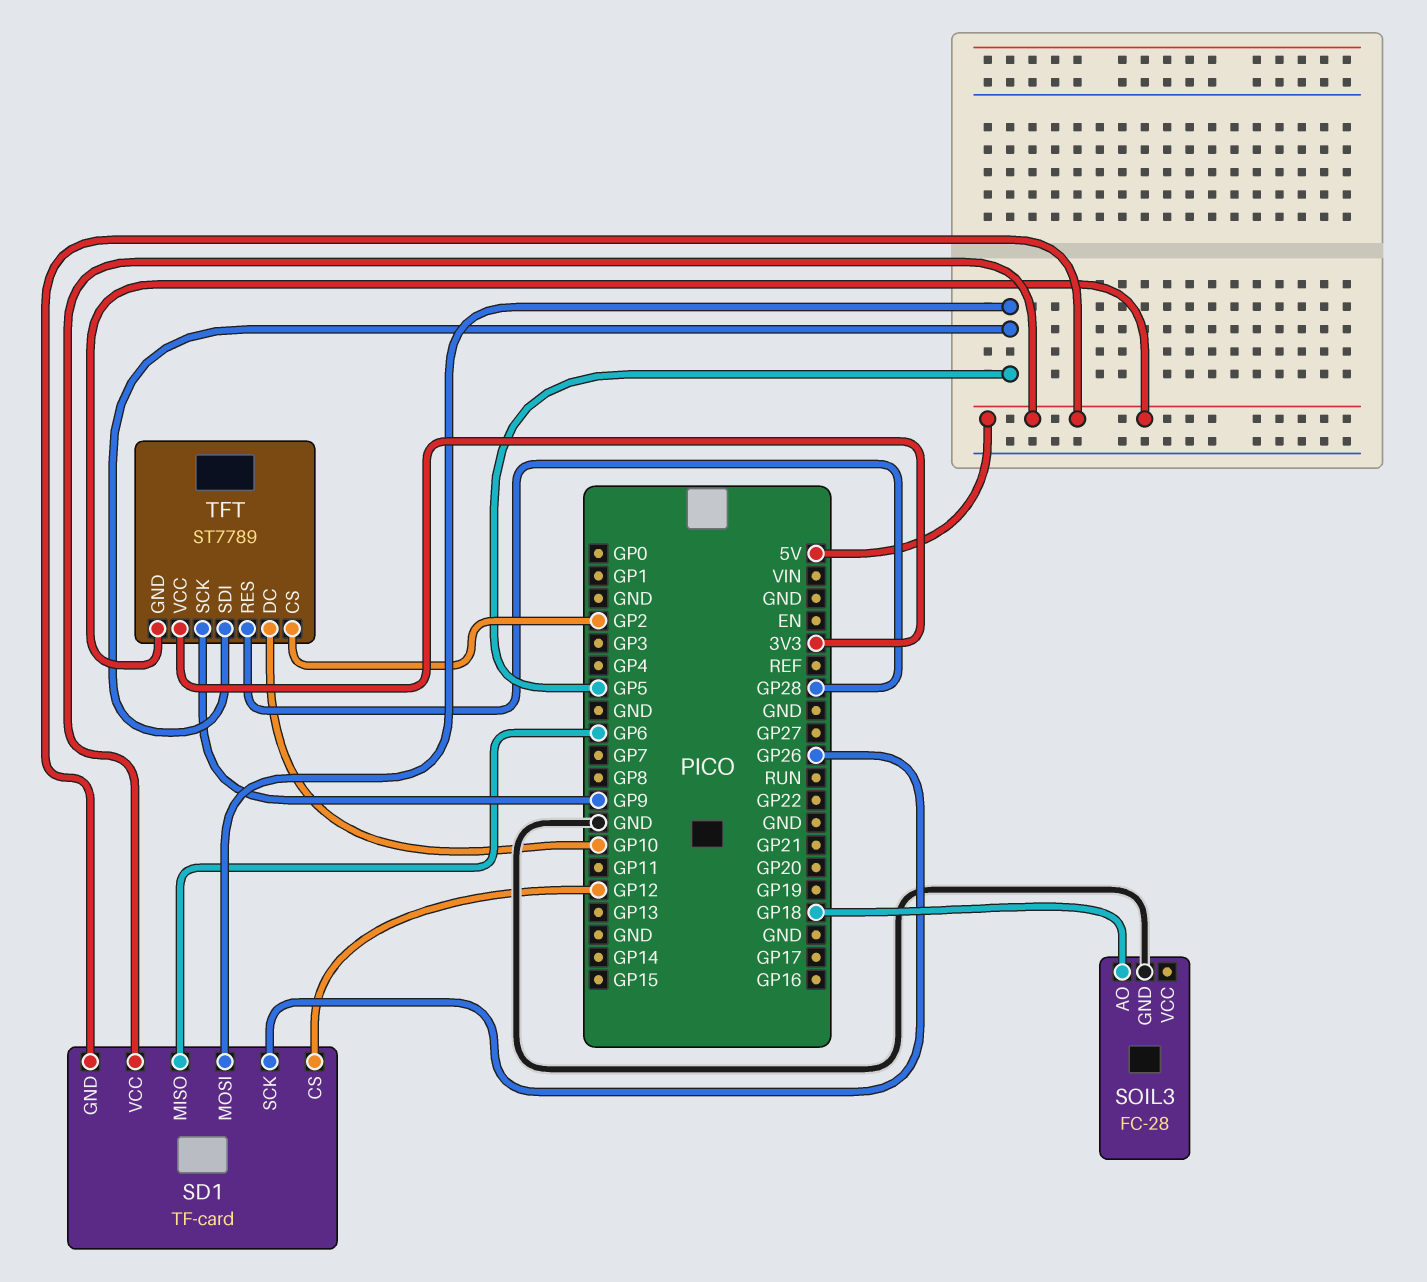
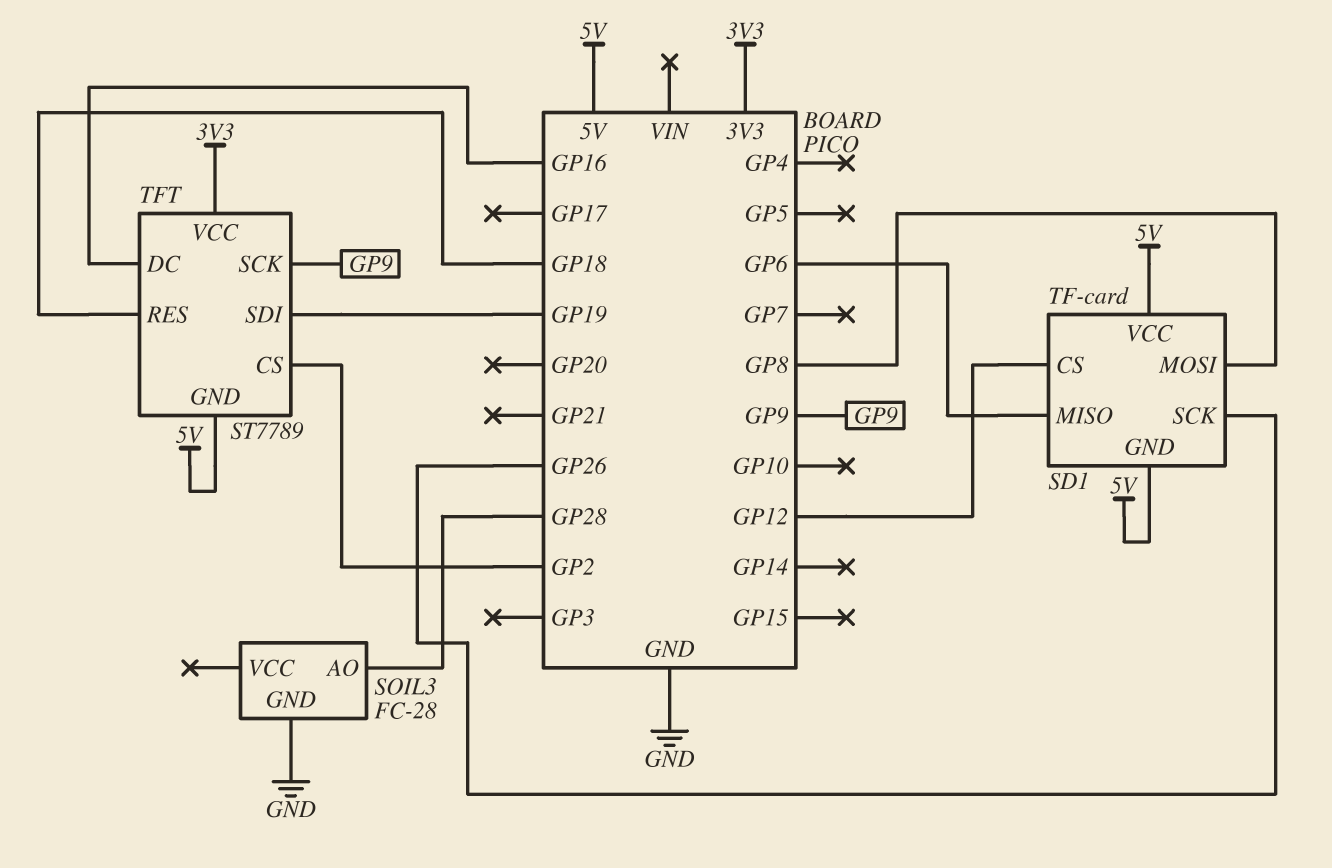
SD1 pin MOSI: GP5 -> GP8
SOIL3 pin AO: GP18 -> GP28
TFT pin DC: GP10 -> GP16
TFT pin RES: GP28 -> GP18
TFT pin SDI: GP5 -> GP19

